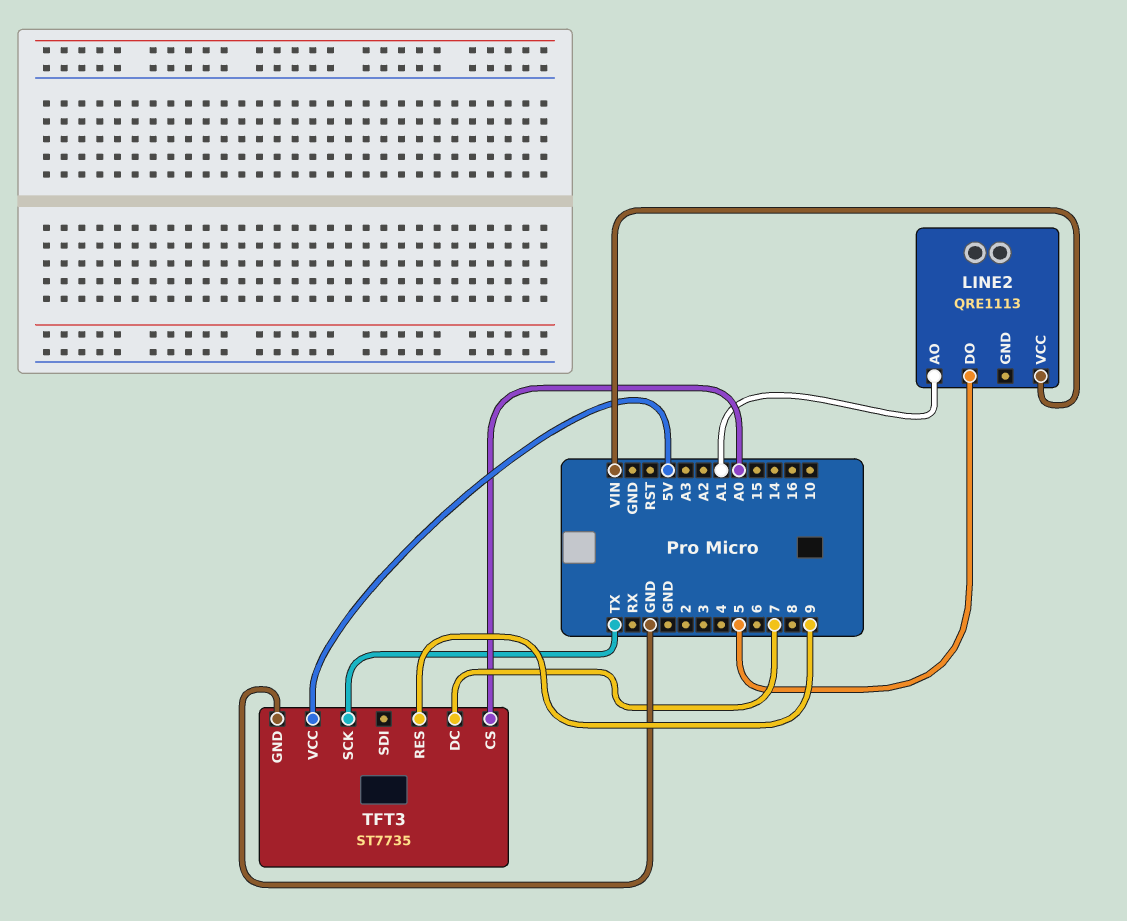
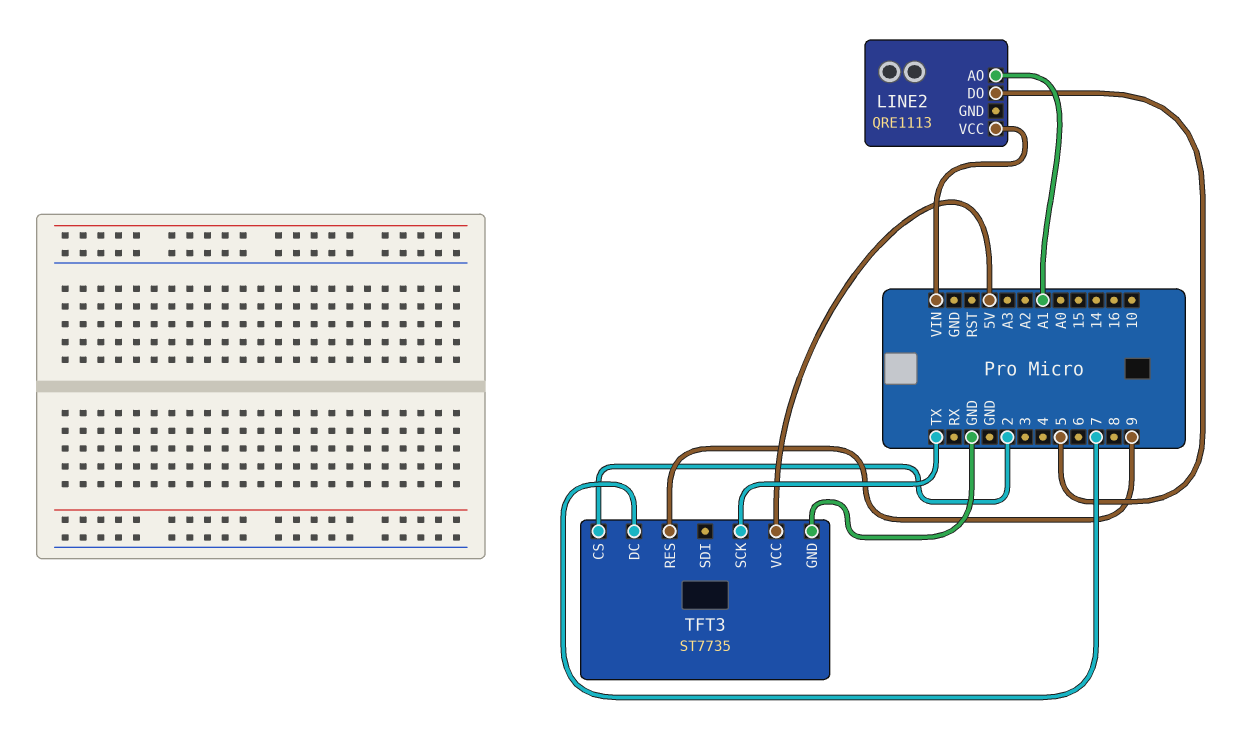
TFT3 pin CS: A0 -> 2

